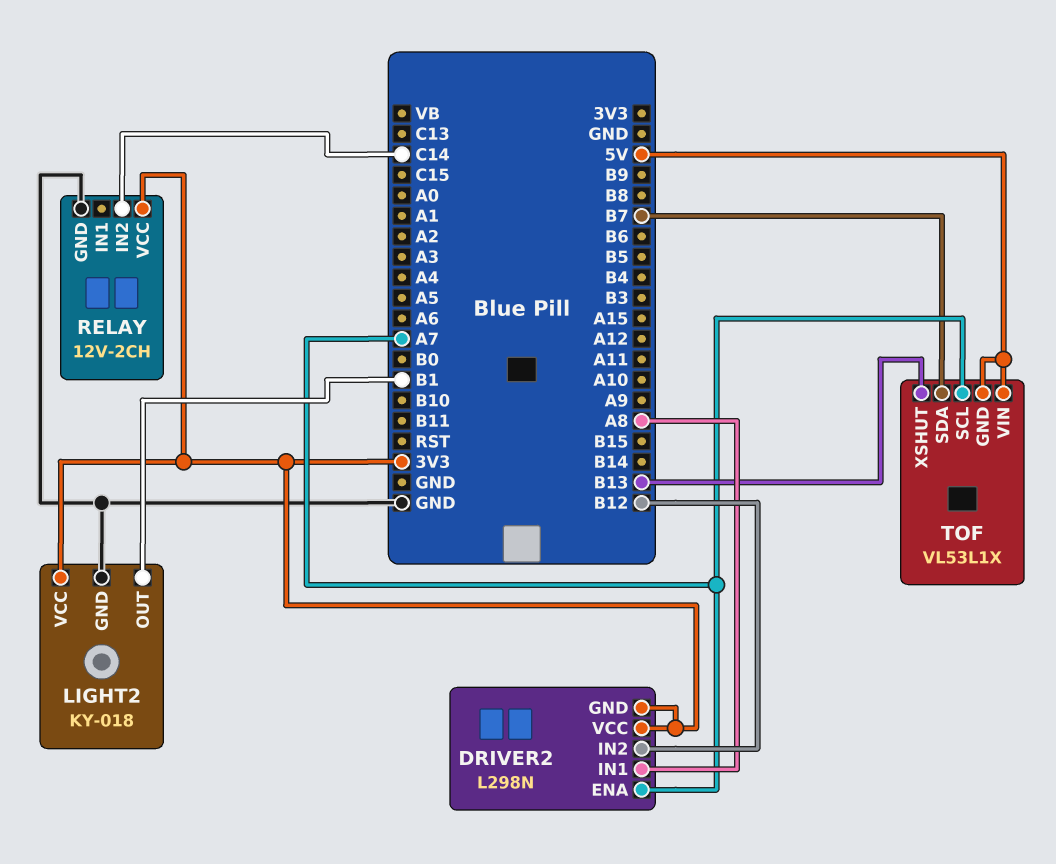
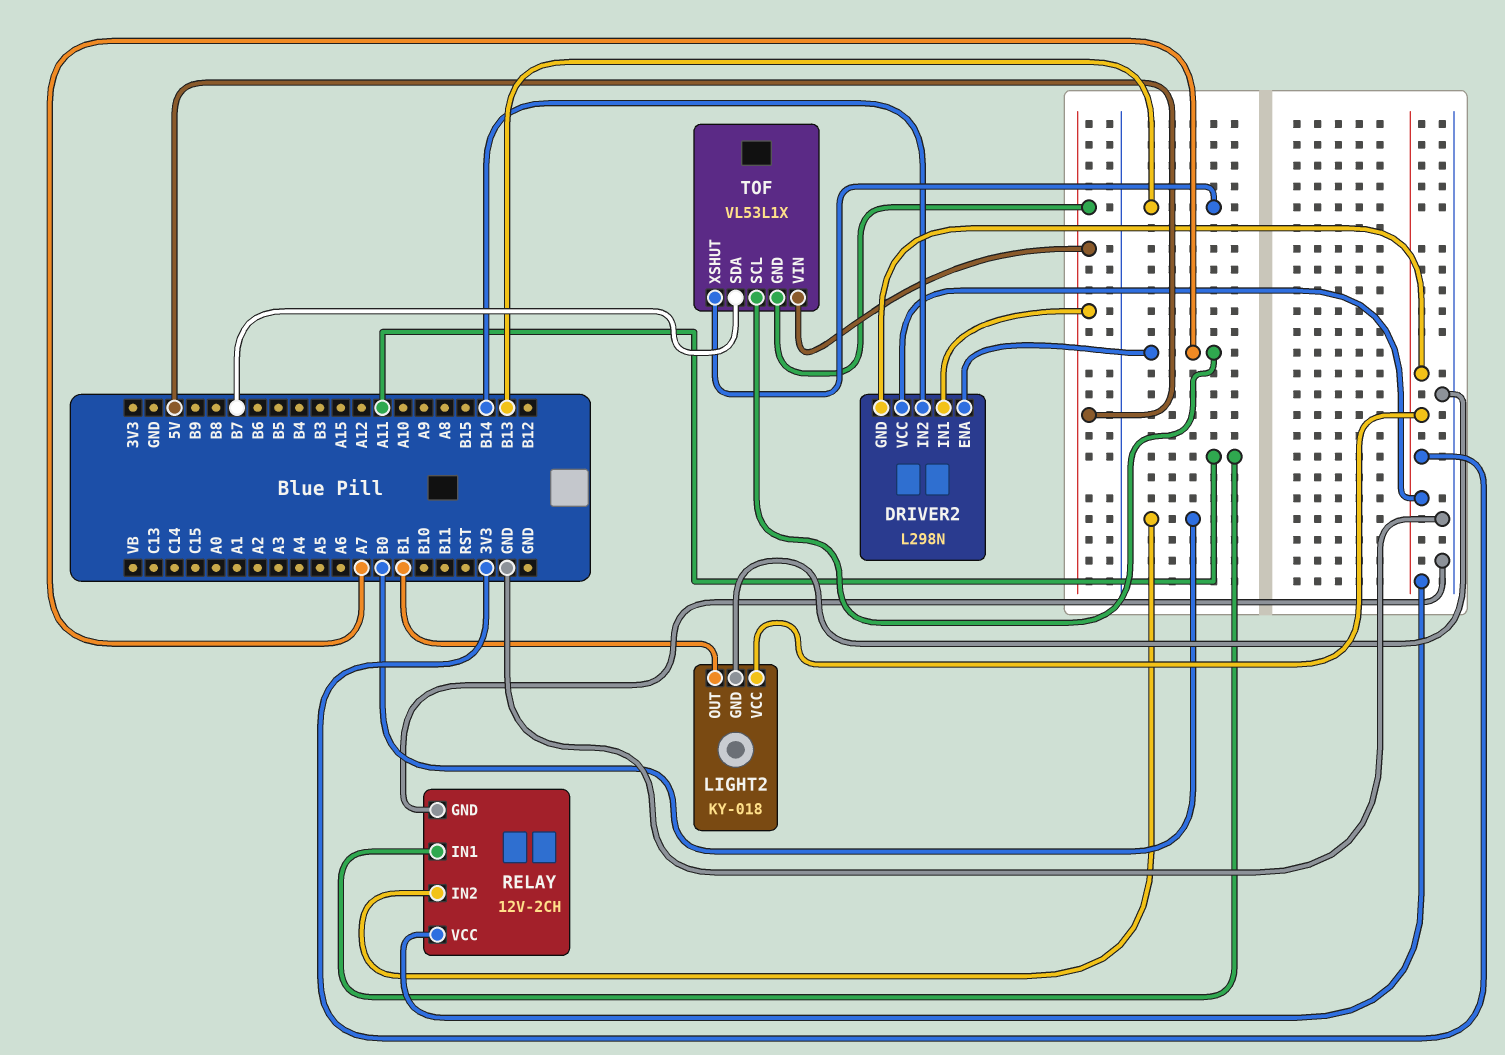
DRIVER2 pin IN1: A8 -> 5V
DRIVER2 pin IN2: B12 -> B14
RELAY pin IN1: none -> A11
RELAY pin IN2: C14 -> B0

